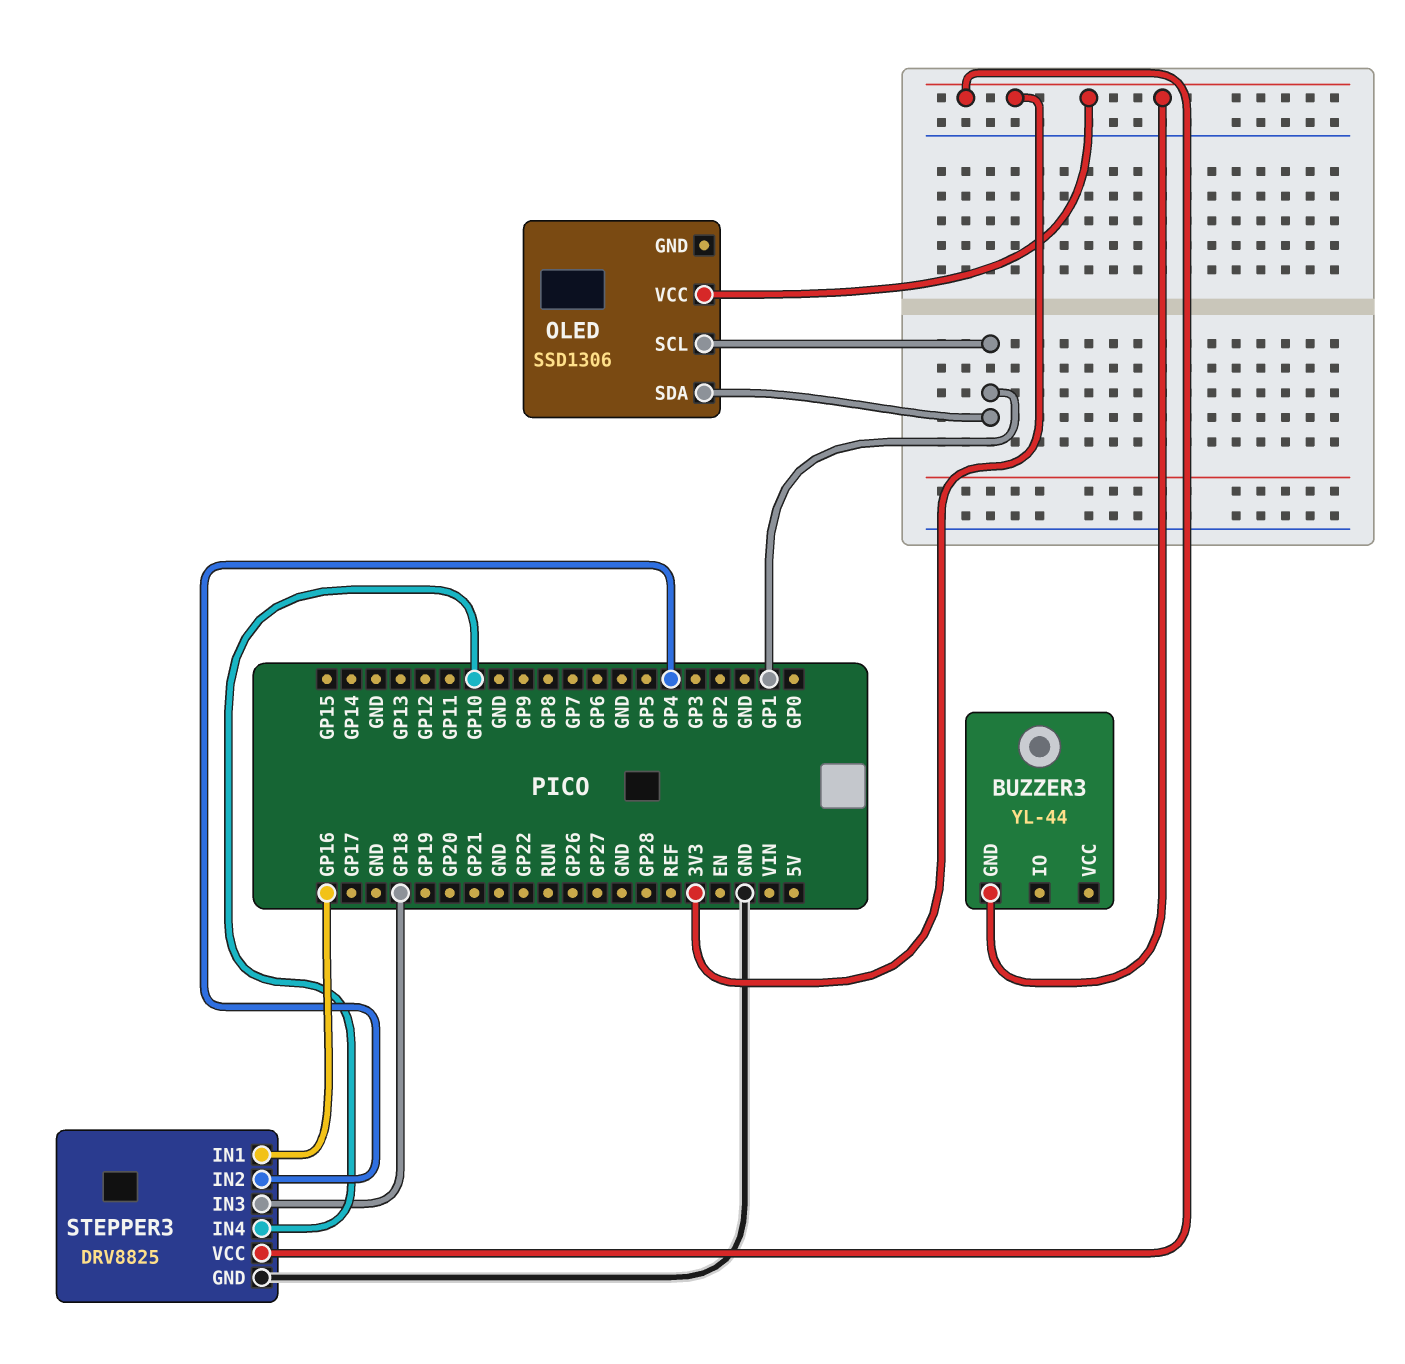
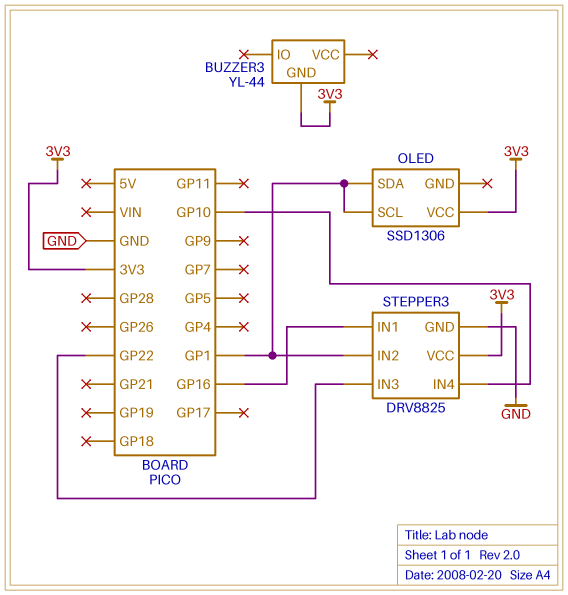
STEPPER3 pin IN2: GP4 -> GP1
STEPPER3 pin IN3: GP18 -> GP22

